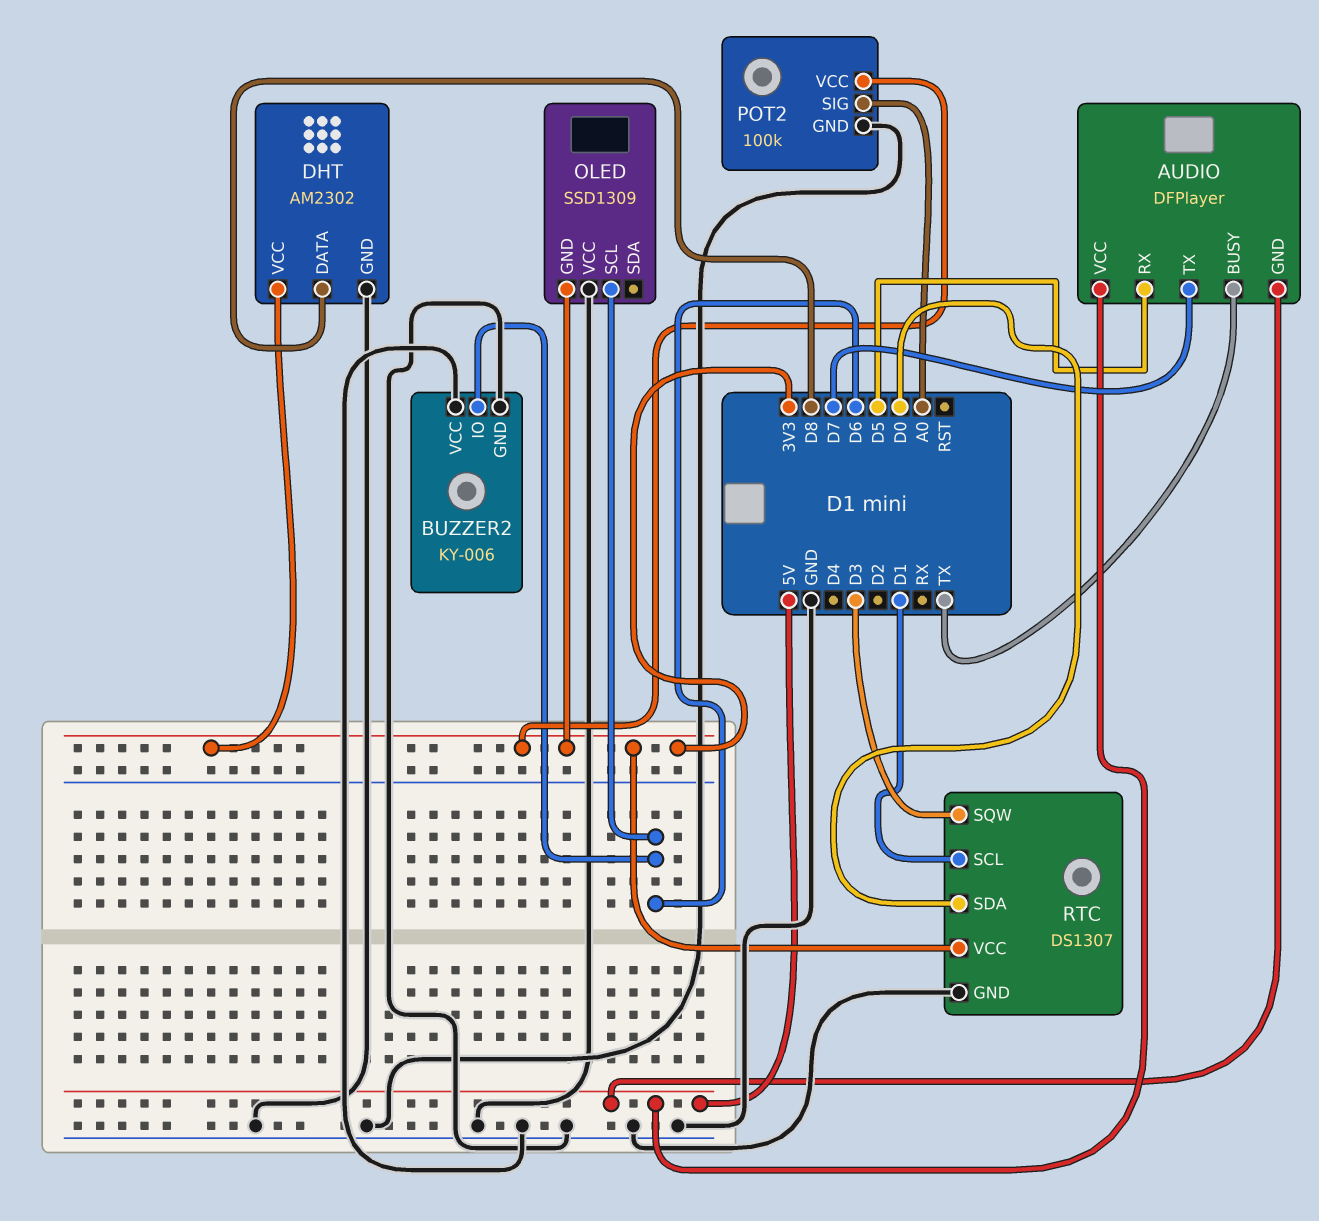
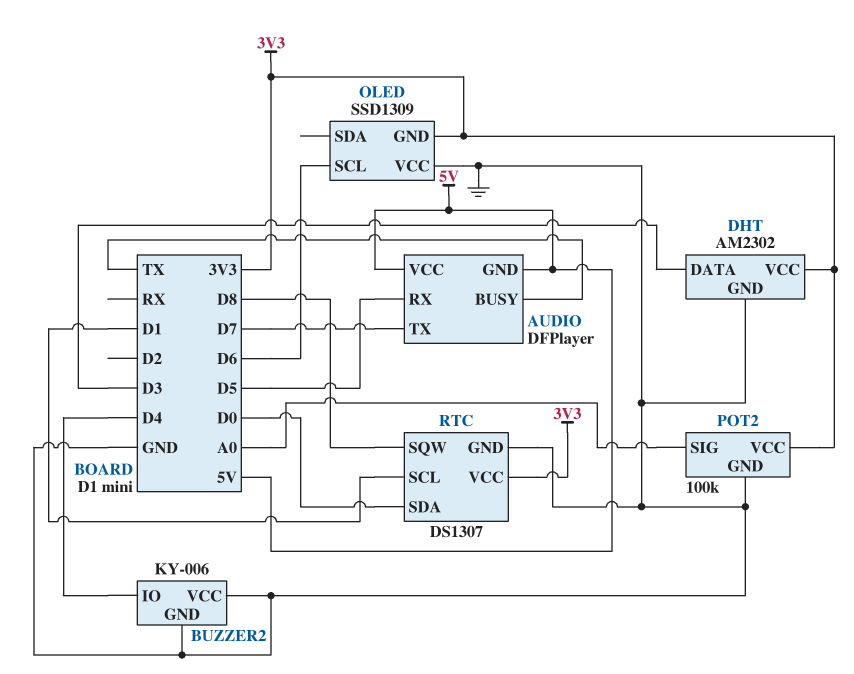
BUZZER2 pin IO: D6 -> D4
DHT pin DATA: D8 -> D3
RTC pin SQW: D3 -> D8

